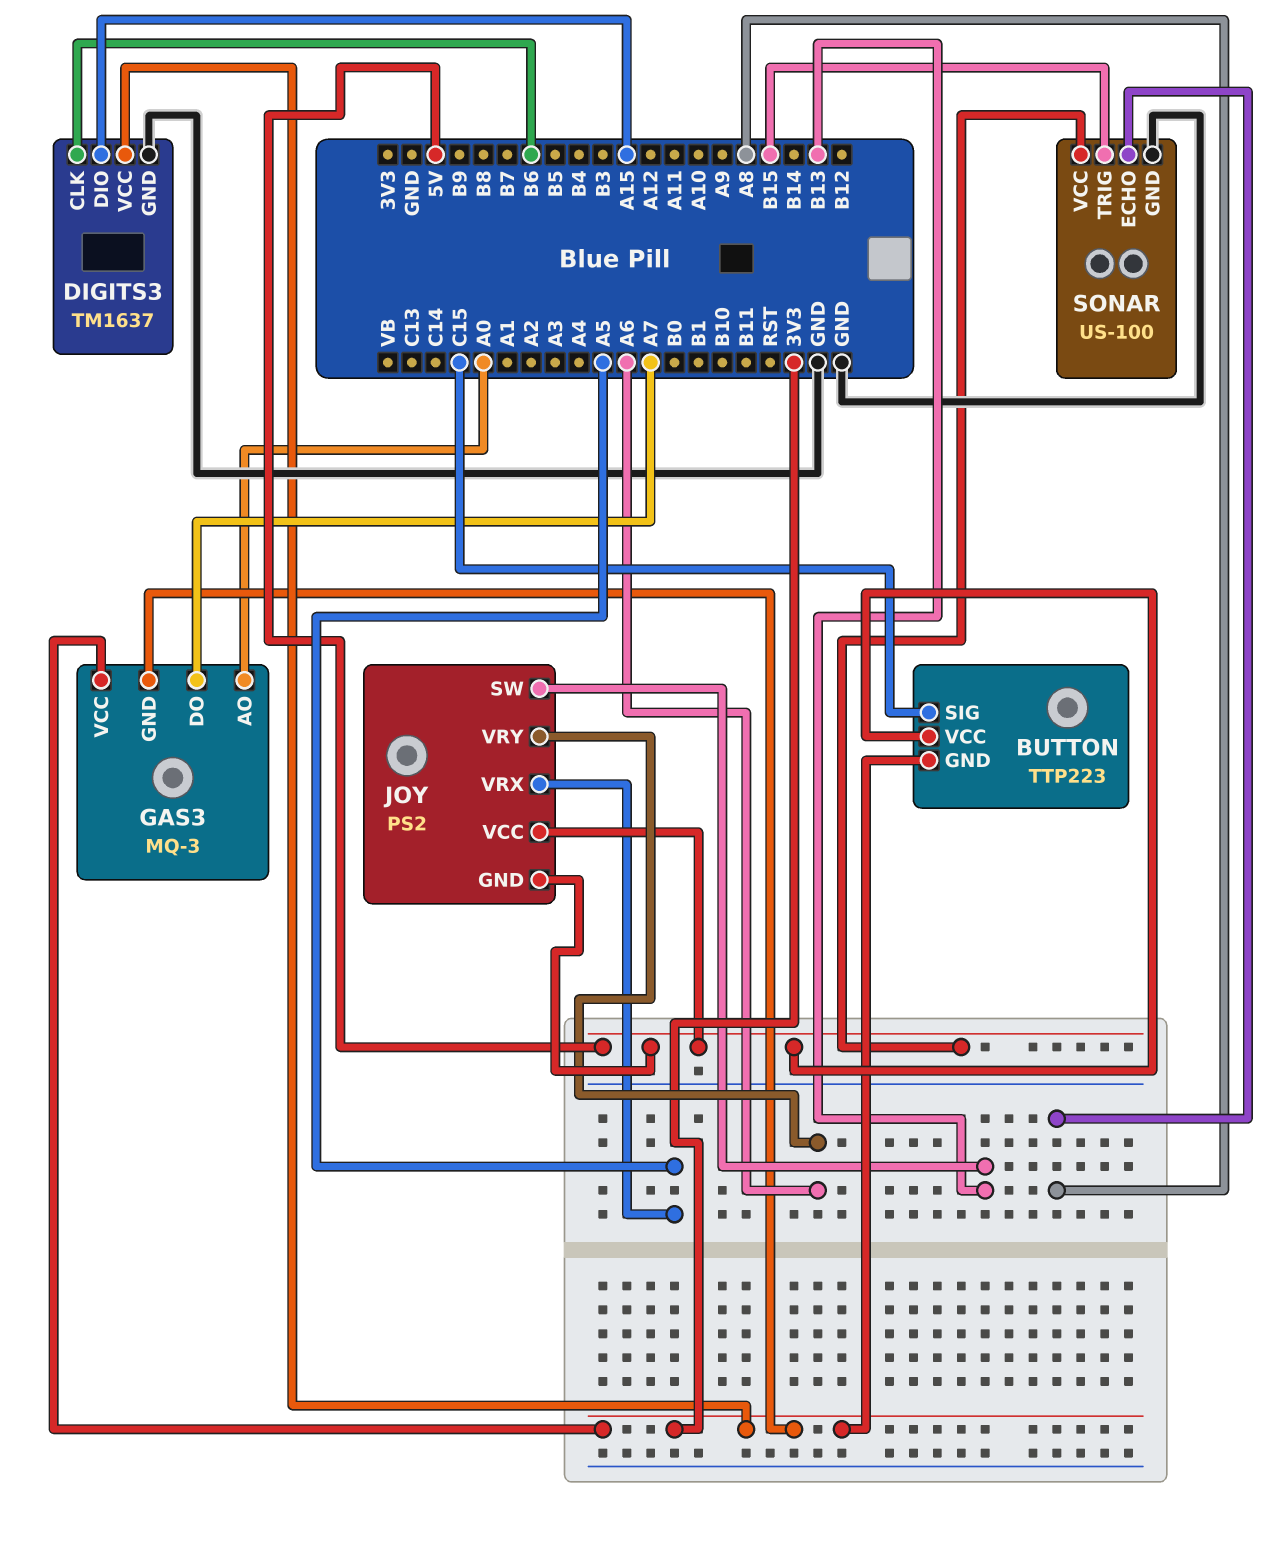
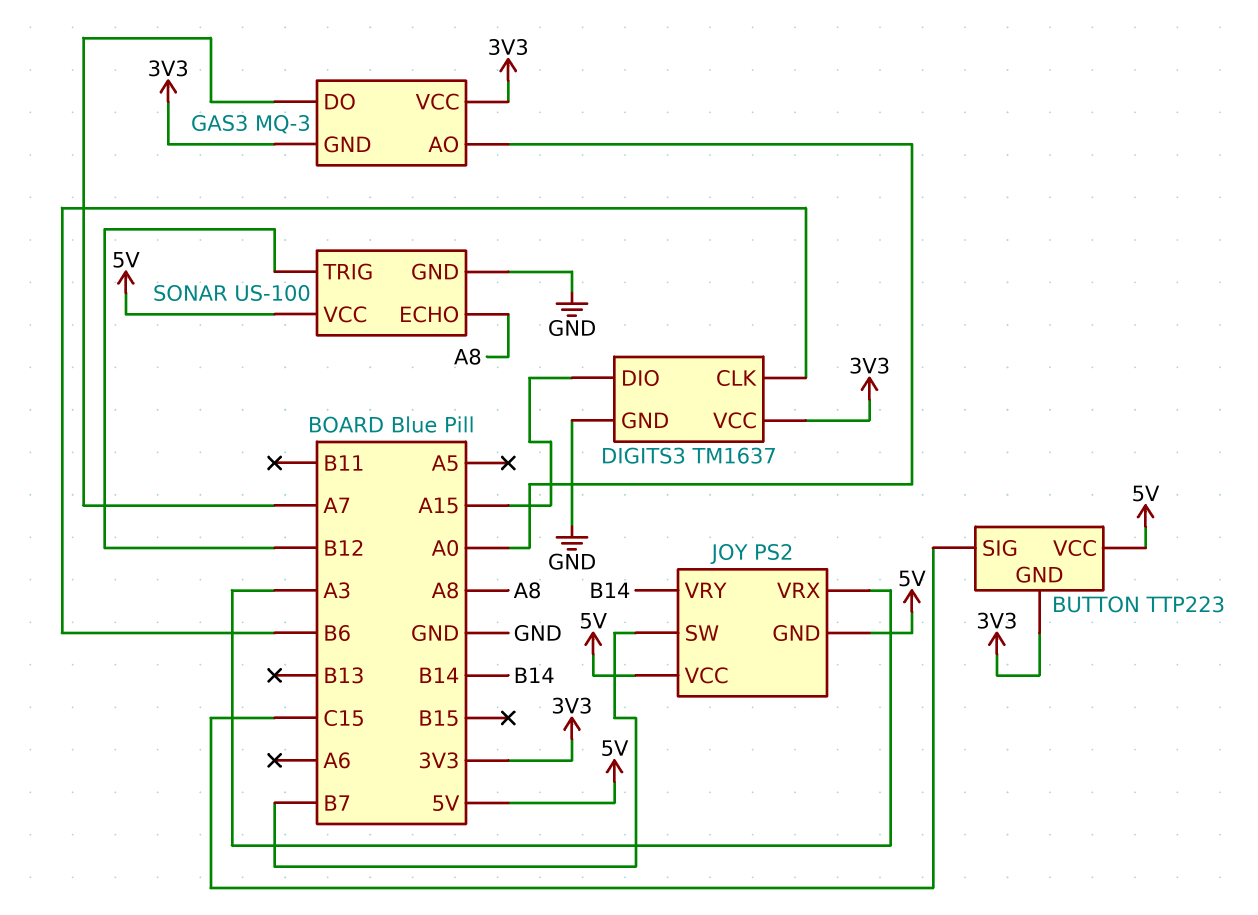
JOY pin SW: B13 -> B7
JOY pin VRX: A5 -> A3
JOY pin VRY: A6 -> B14
SONAR pin TRIG: B15 -> B12

